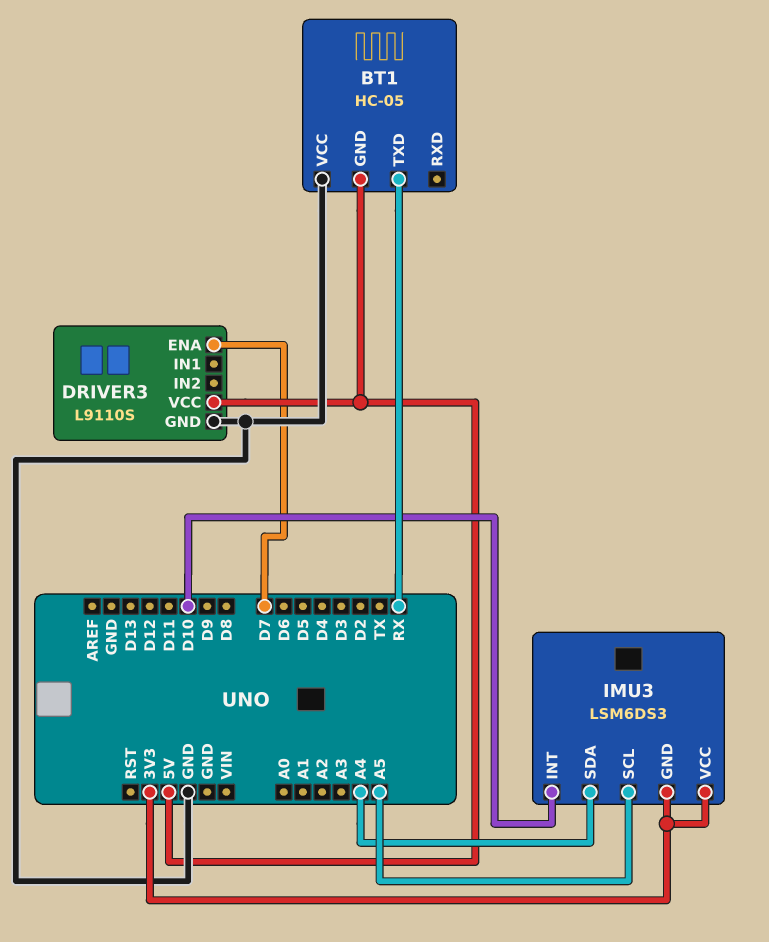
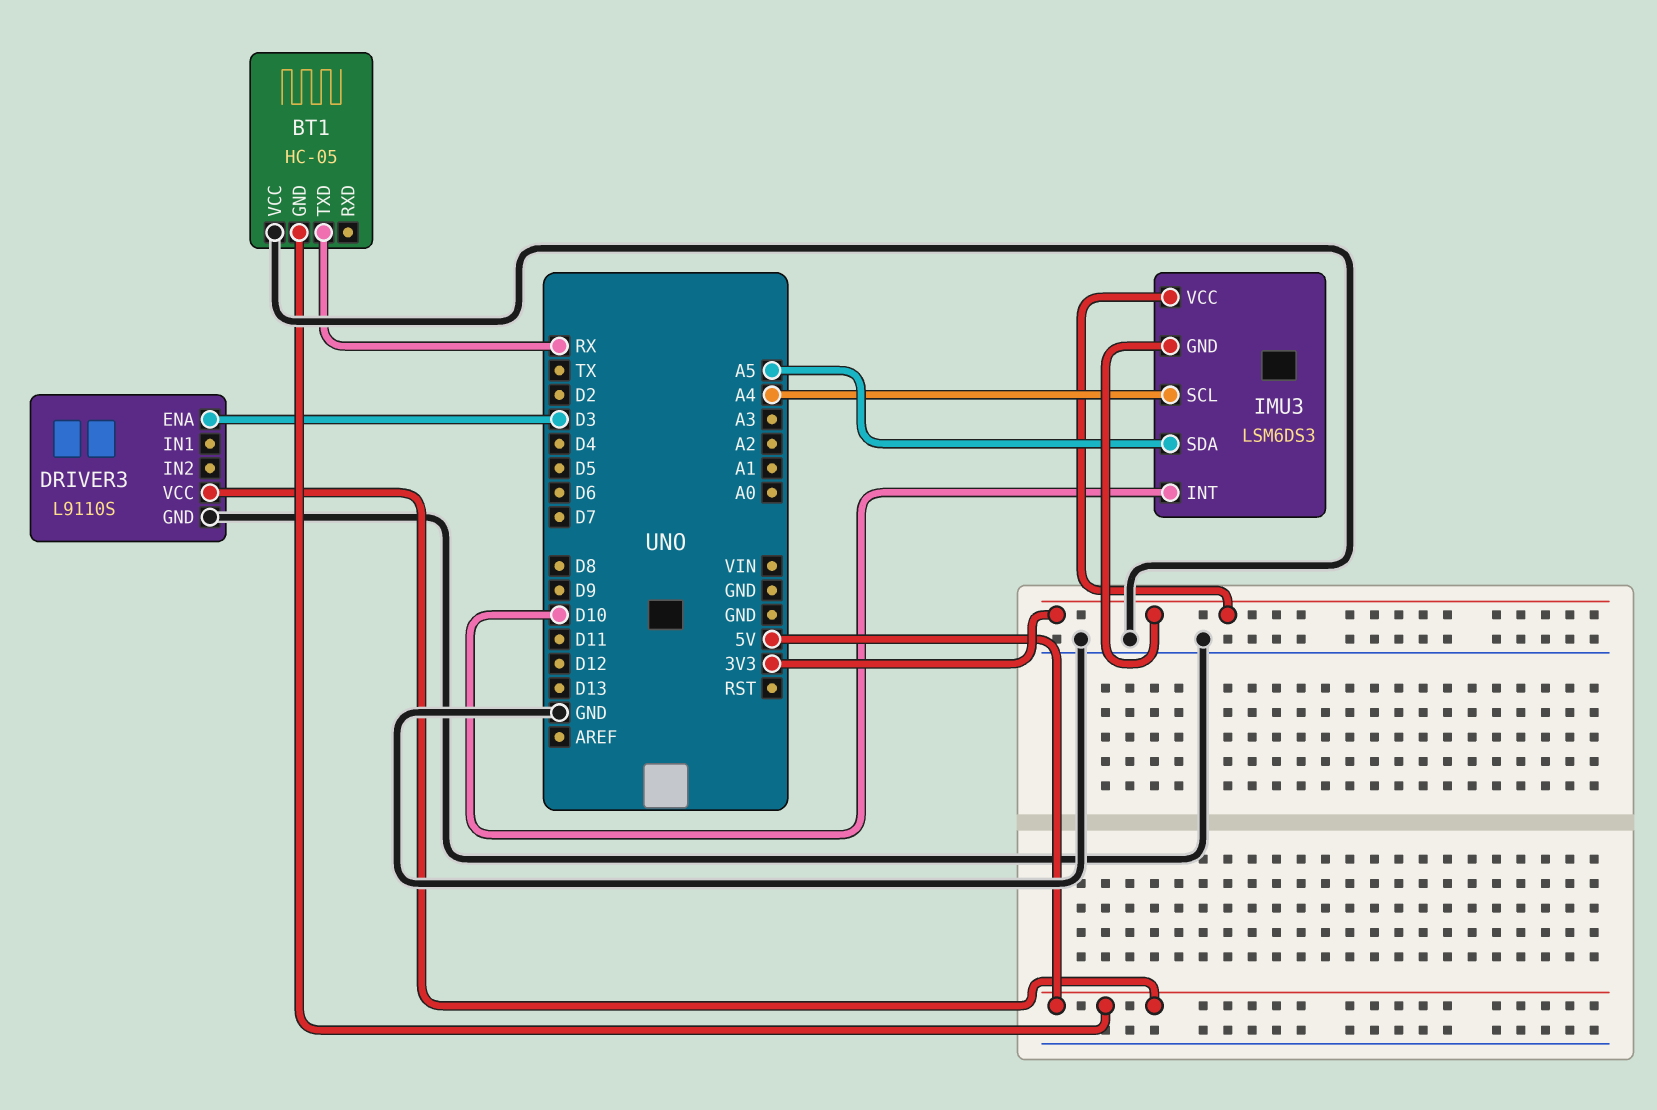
DRIVER3 pin ENA: D7 -> D3
IMU3 pin SCL: A5 -> A4
IMU3 pin SDA: A4 -> A5

